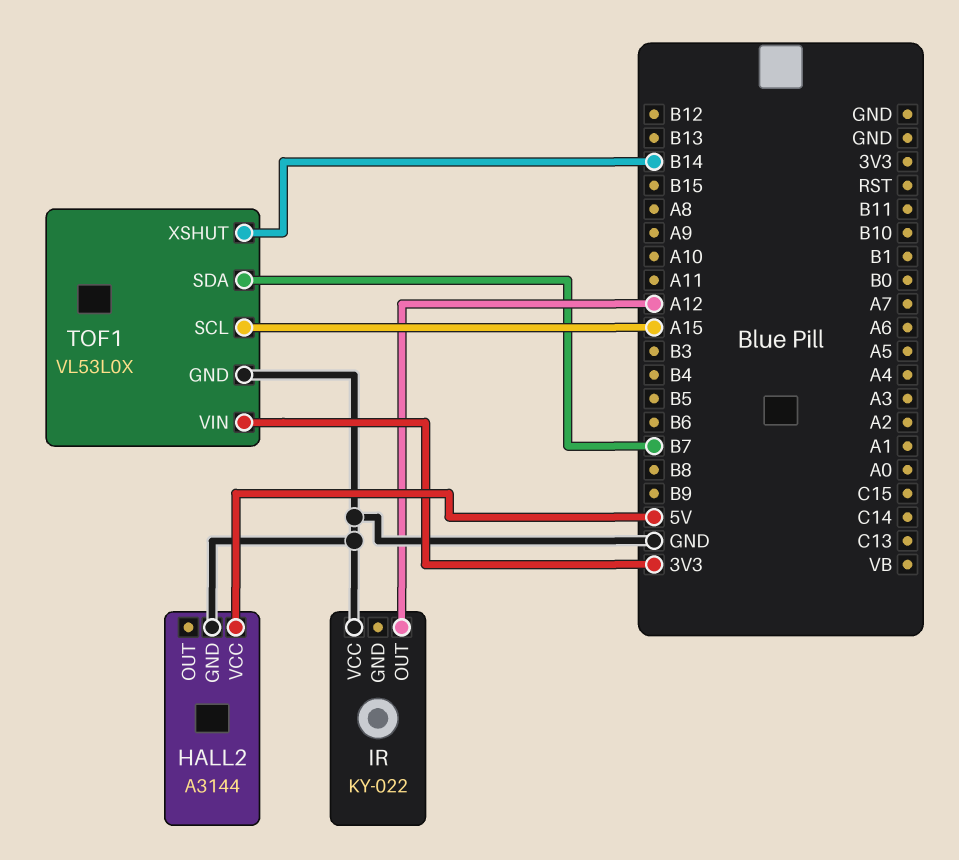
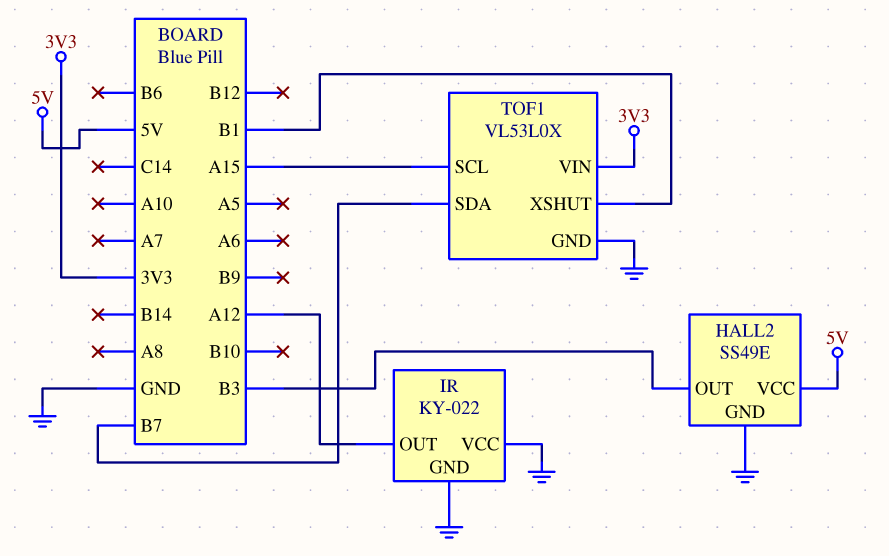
HALL2: A3144 -> SS49E
HALL2 pin OUT: none -> B3
IR pin GND: none -> GND
TOF1 pin XSHUT: B14 -> B1

